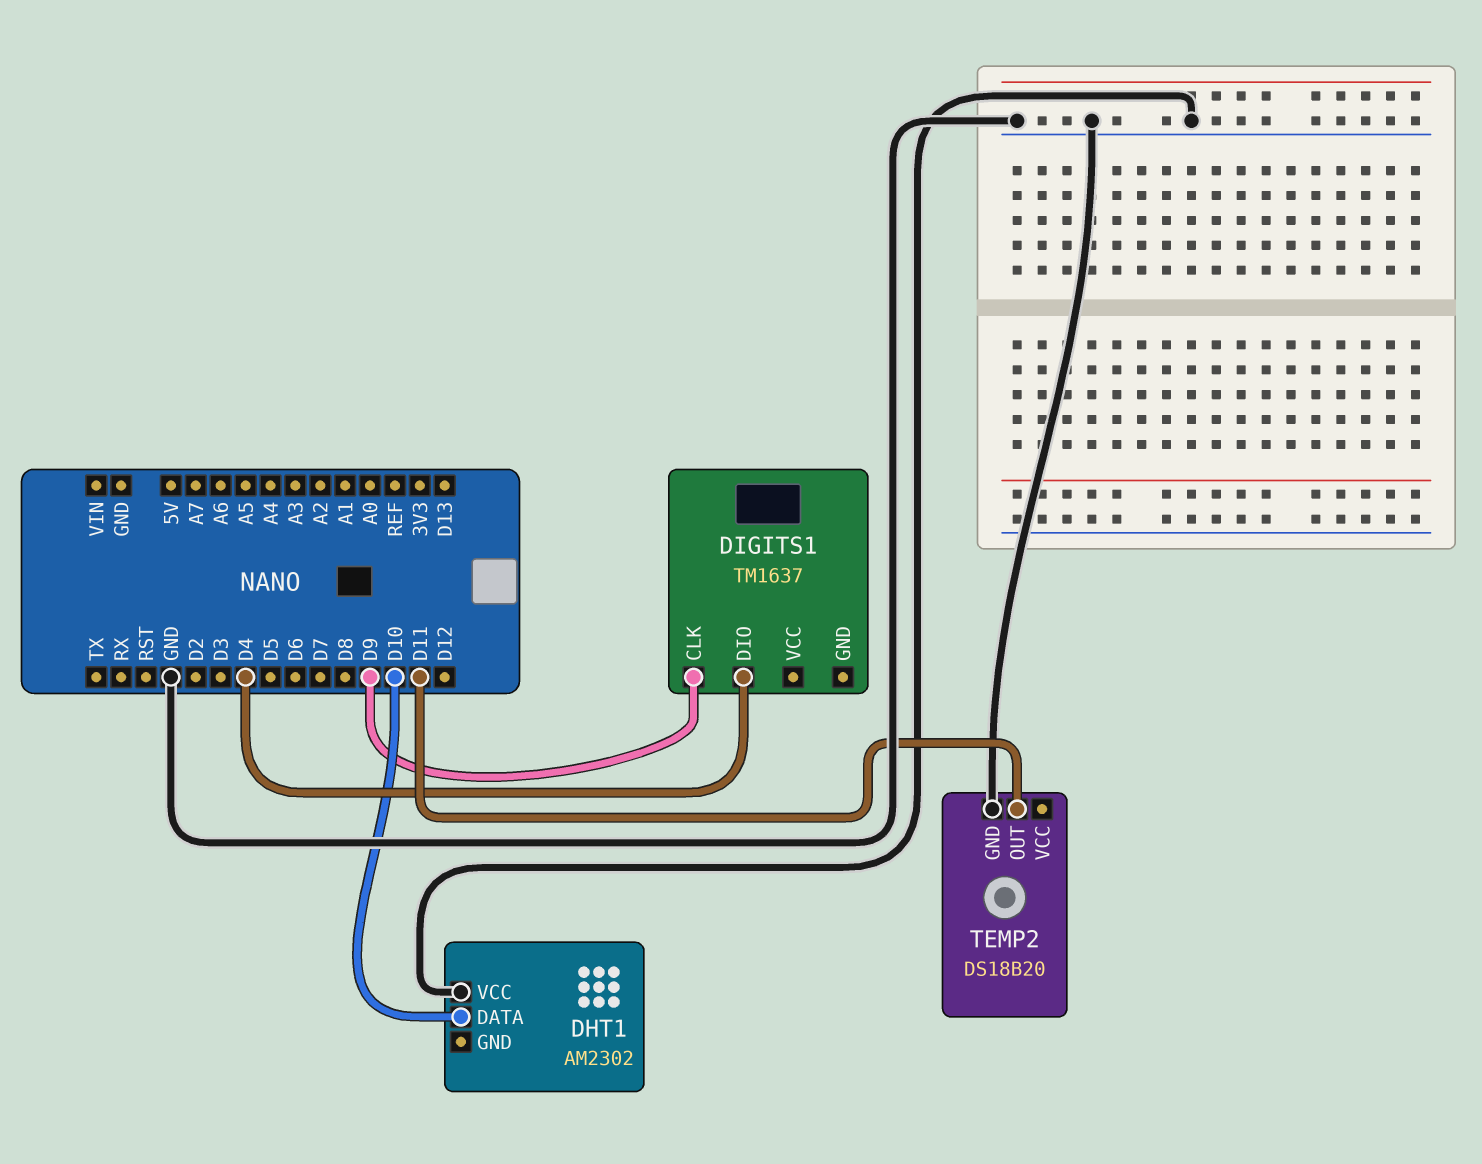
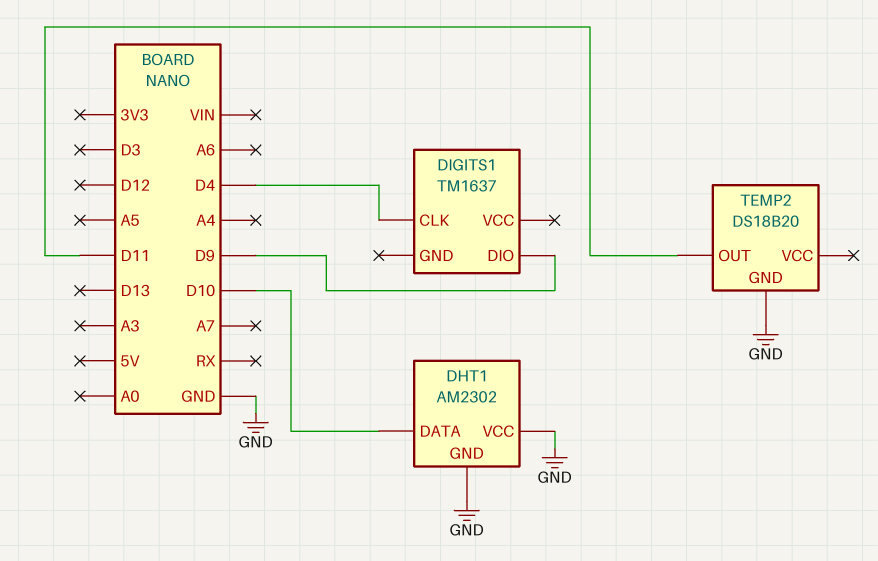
DHT1 pin GND: none -> GND
DIGITS1 pin CLK: D9 -> D4
DIGITS1 pin DIO: D4 -> D9

